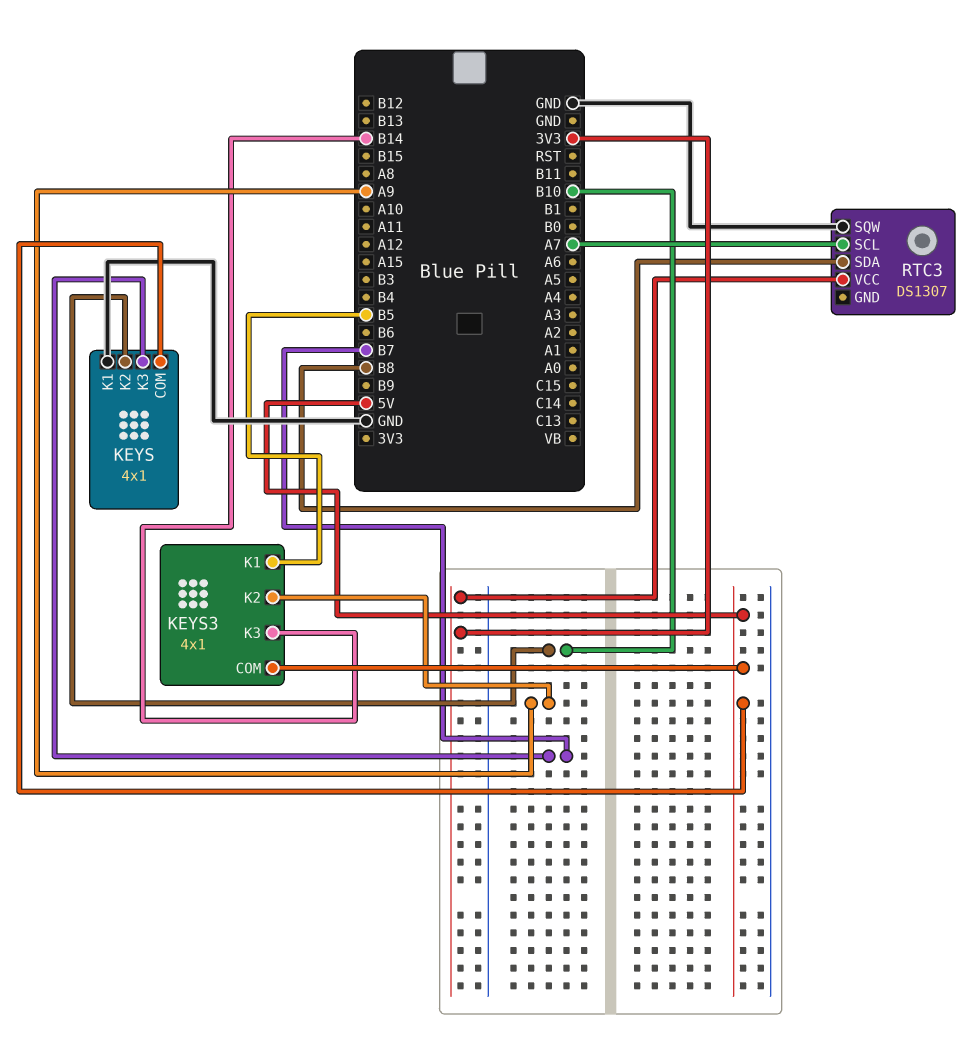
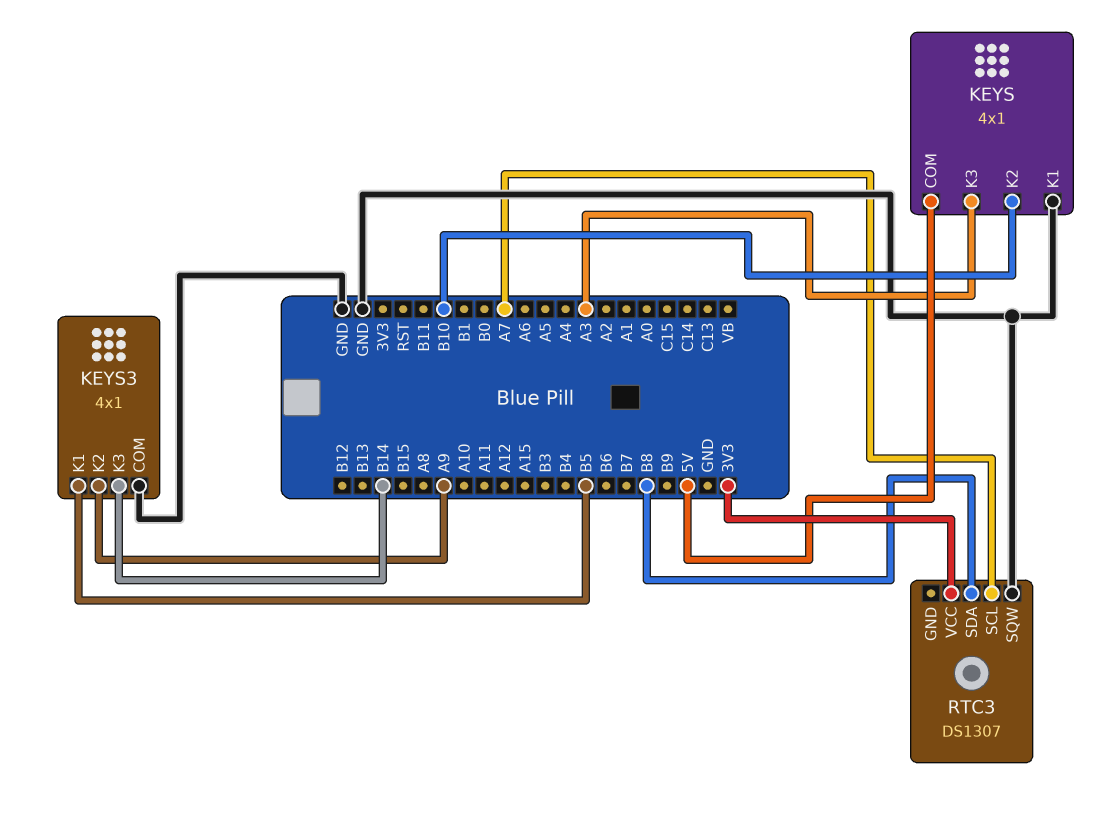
KEYS pin K3: B7 -> A3
KEYS3 pin COM: 5V -> GND

